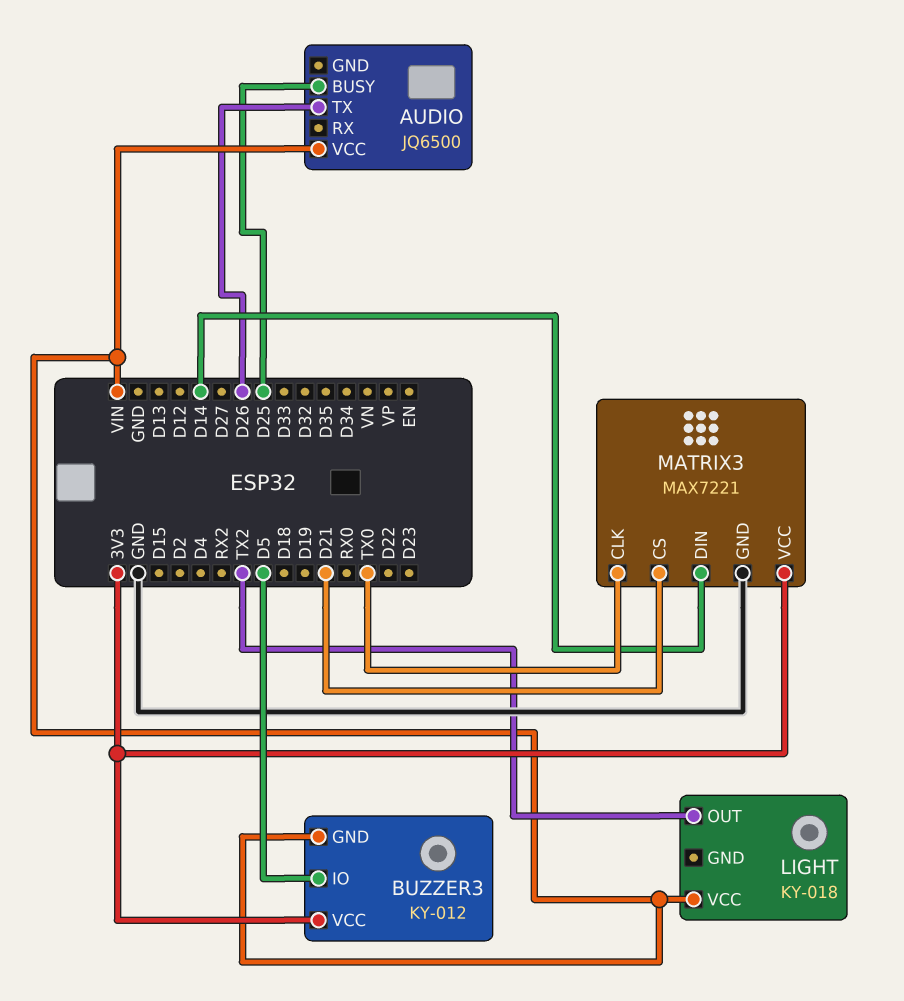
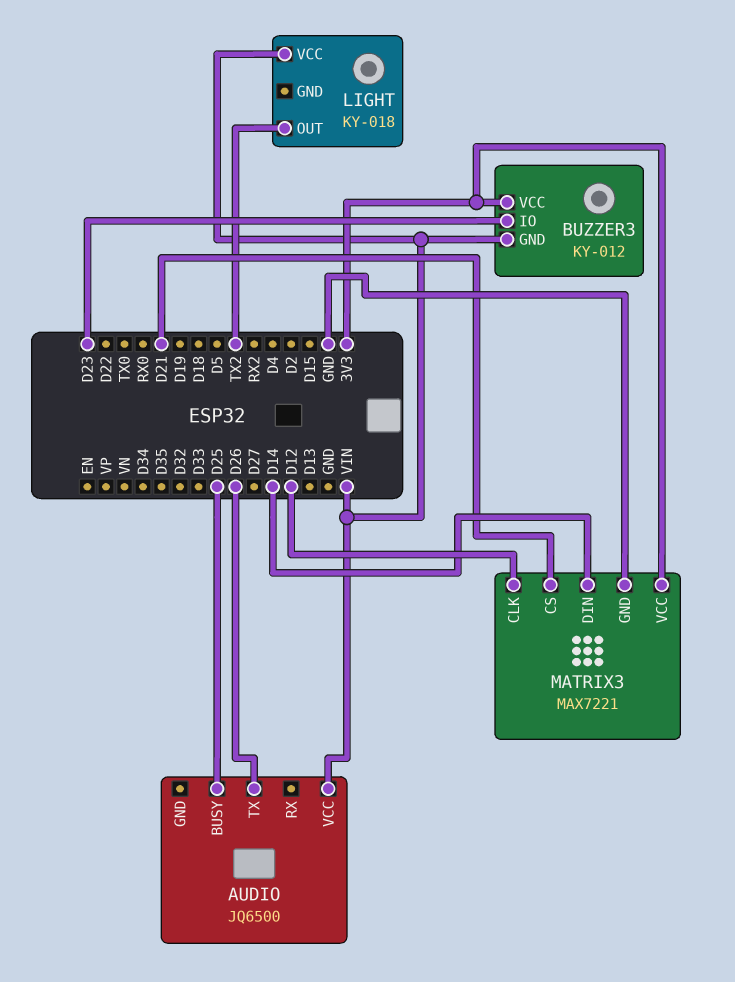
BUZZER3 pin IO: D5 -> D23
MATRIX3 pin CLK: TX0 -> D12

